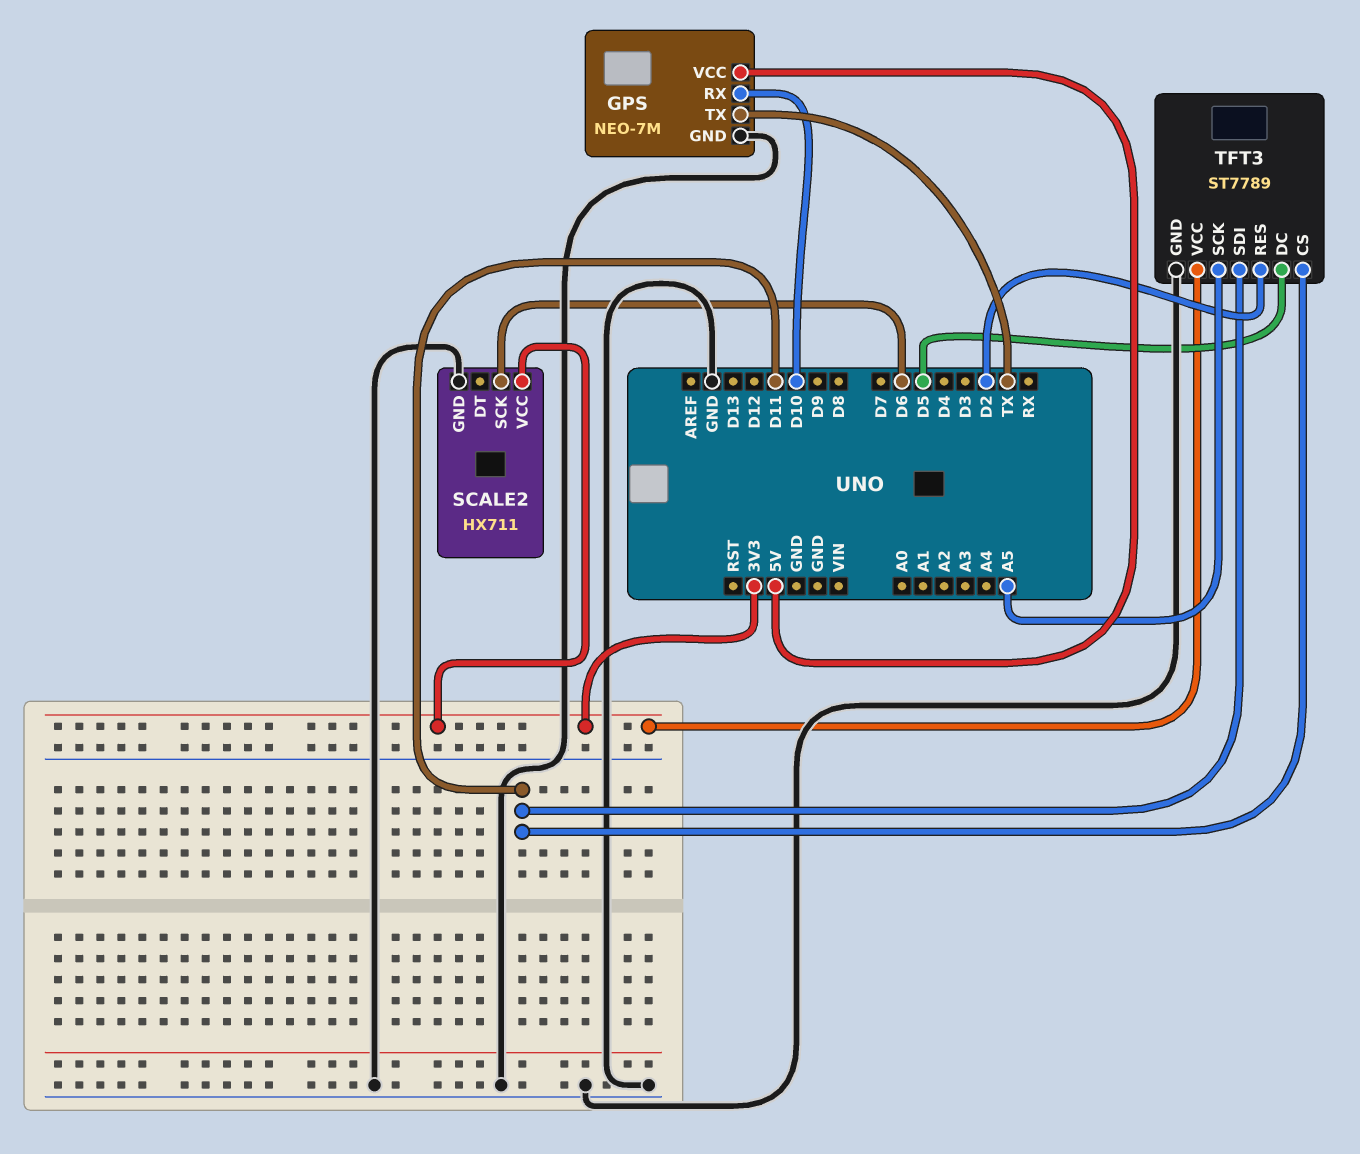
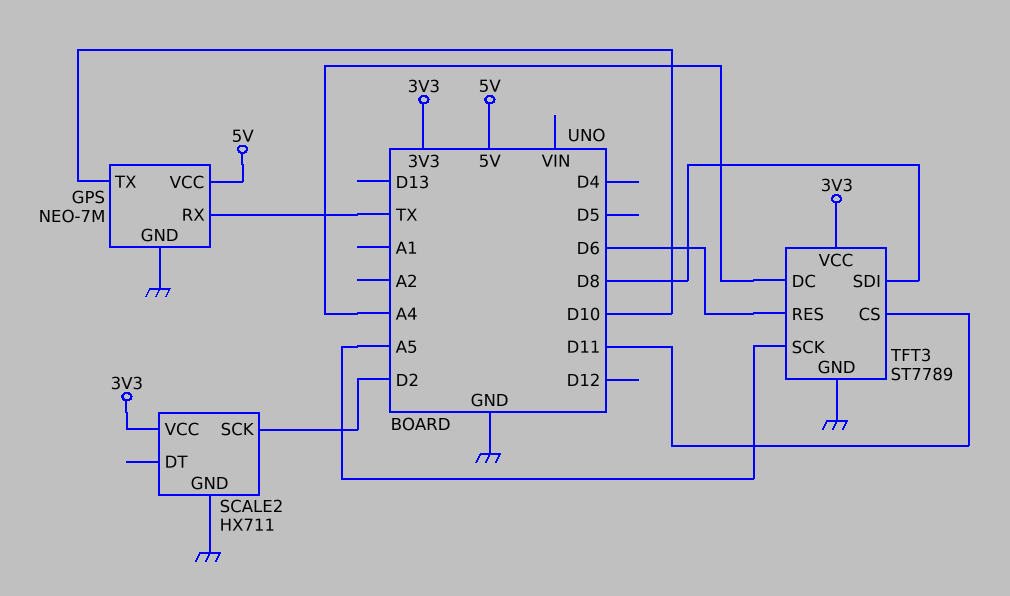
GPS pin RX: D10 -> TX
GPS pin TX: TX -> D10
SCALE2 pin SCK: D6 -> D2
TFT3 pin DC: D5 -> A4
TFT3 pin RES: D2 -> D6
TFT3 pin SDI: D11 -> D8

